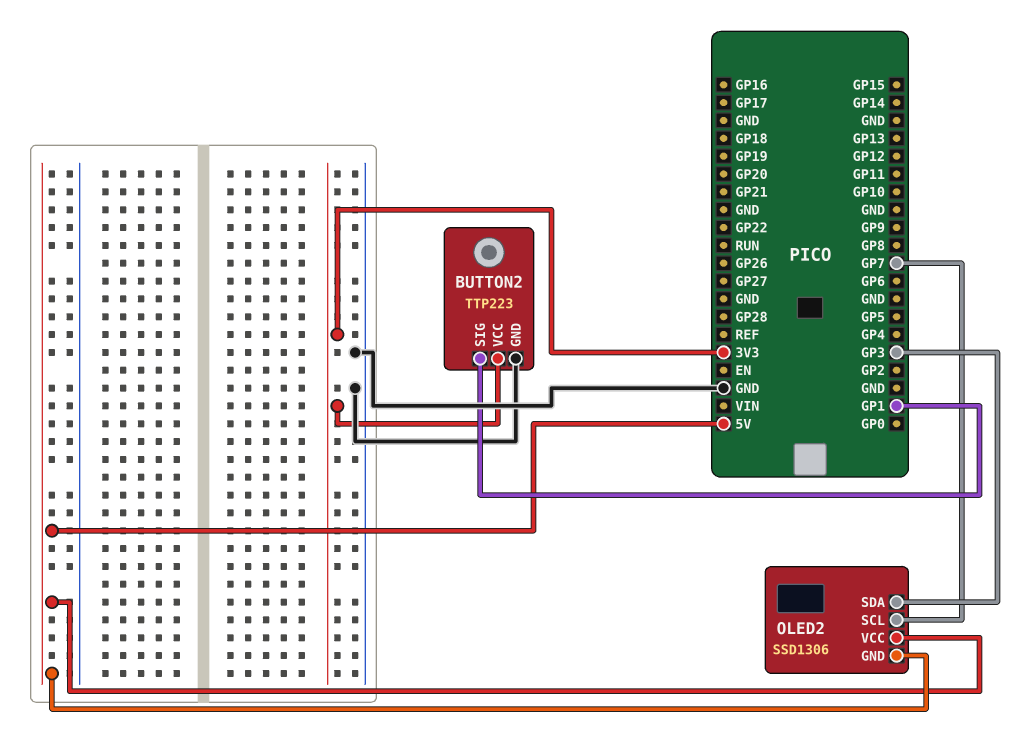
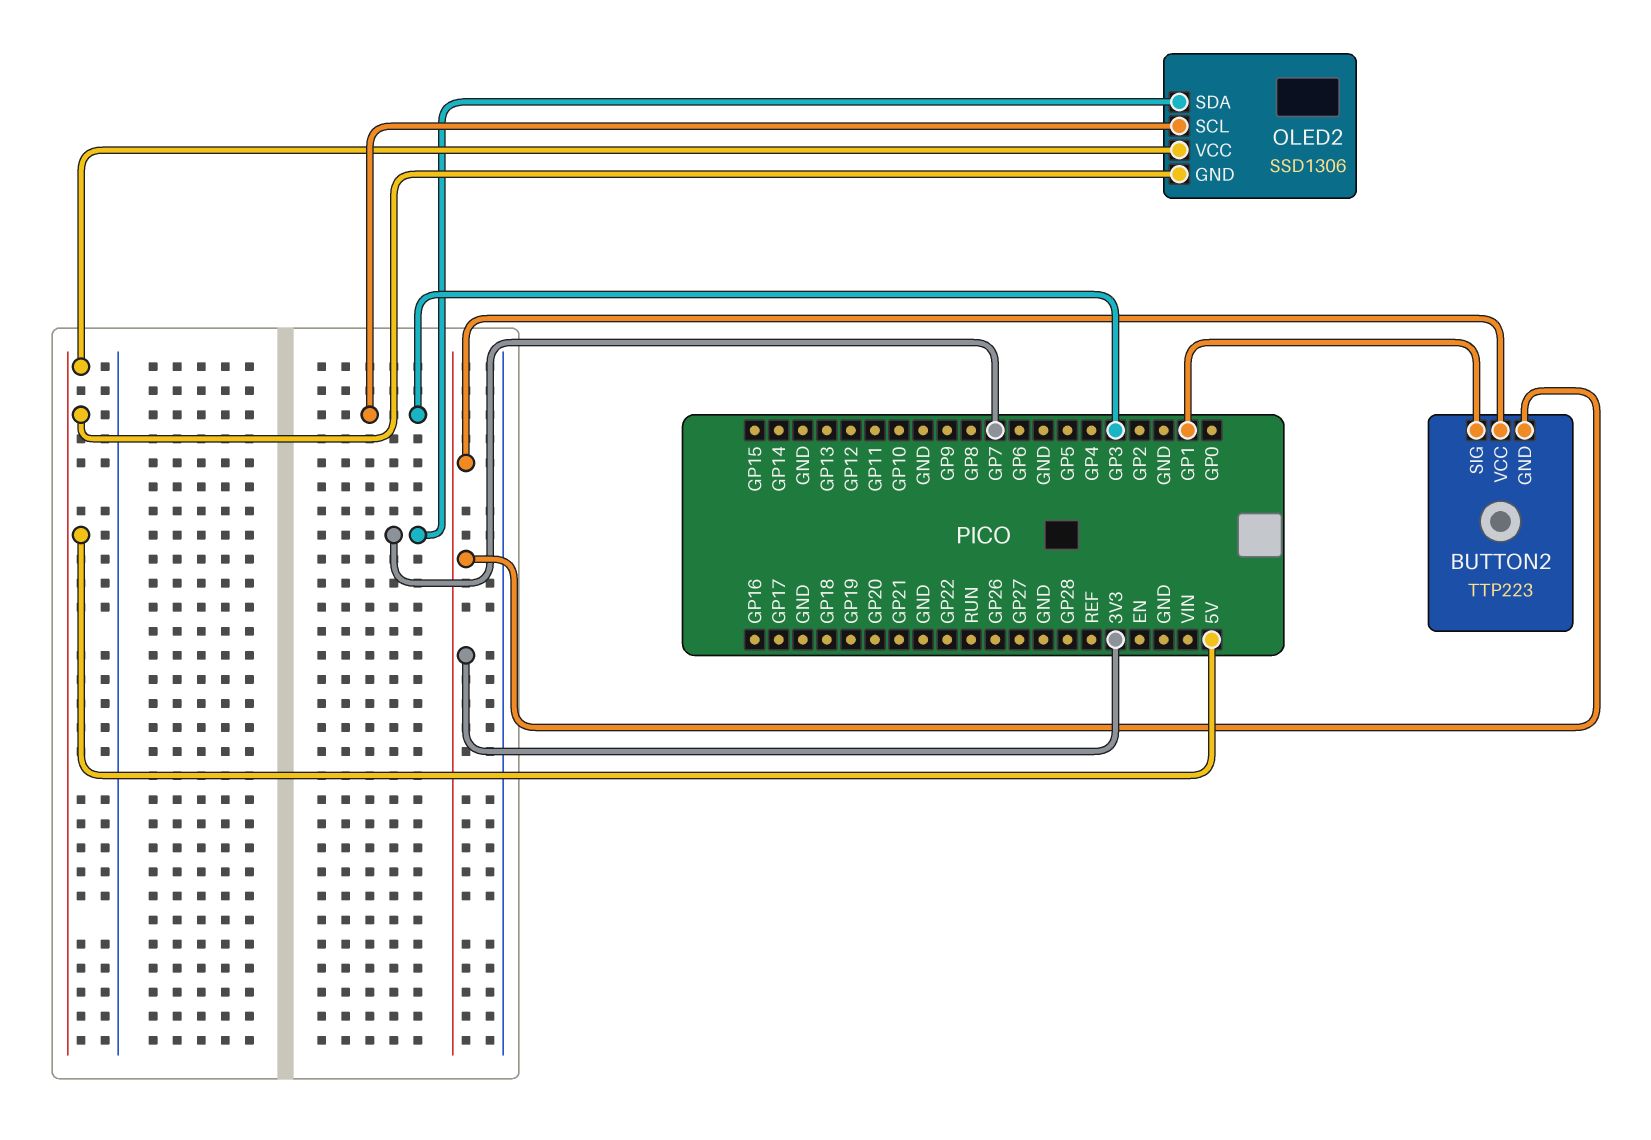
BUTTON2 pin GND: GND -> 3V3
OLED2 pin SCL: GP7 -> GP3
OLED2 pin SDA: GP3 -> GP7

